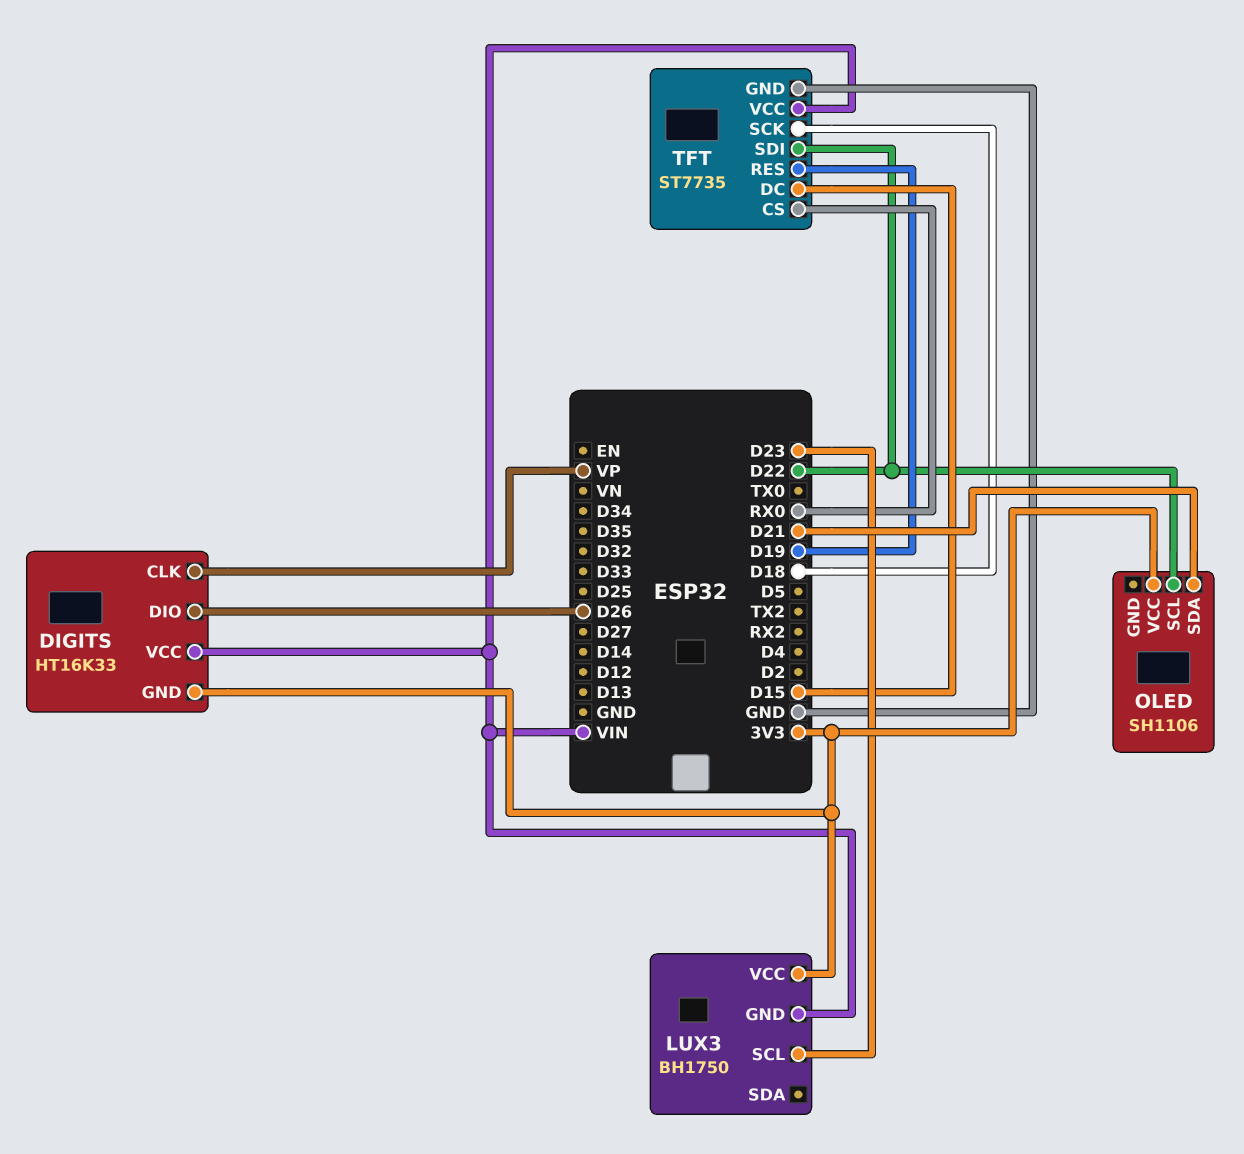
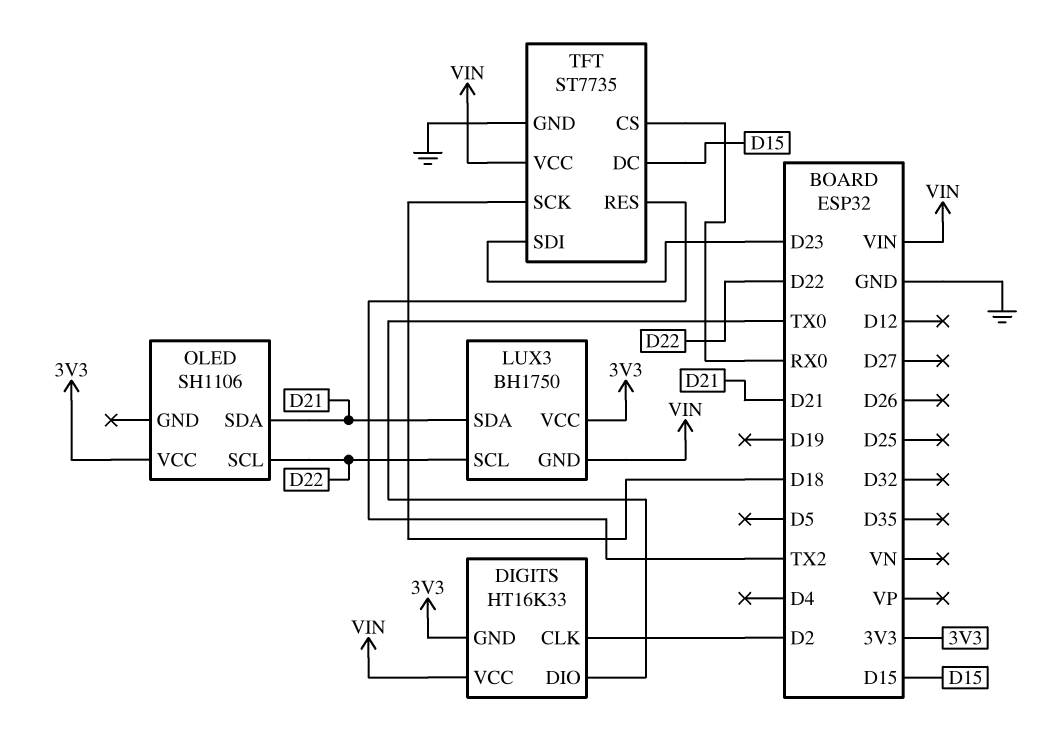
DIGITS pin CLK: VP -> D2
DIGITS pin DIO: D26 -> TX0
LUX3 pin SCL: D23 -> D22
LUX3 pin SDA: none -> D21
TFT pin RES: D19 -> TX2
TFT pin SDI: D22 -> D23

